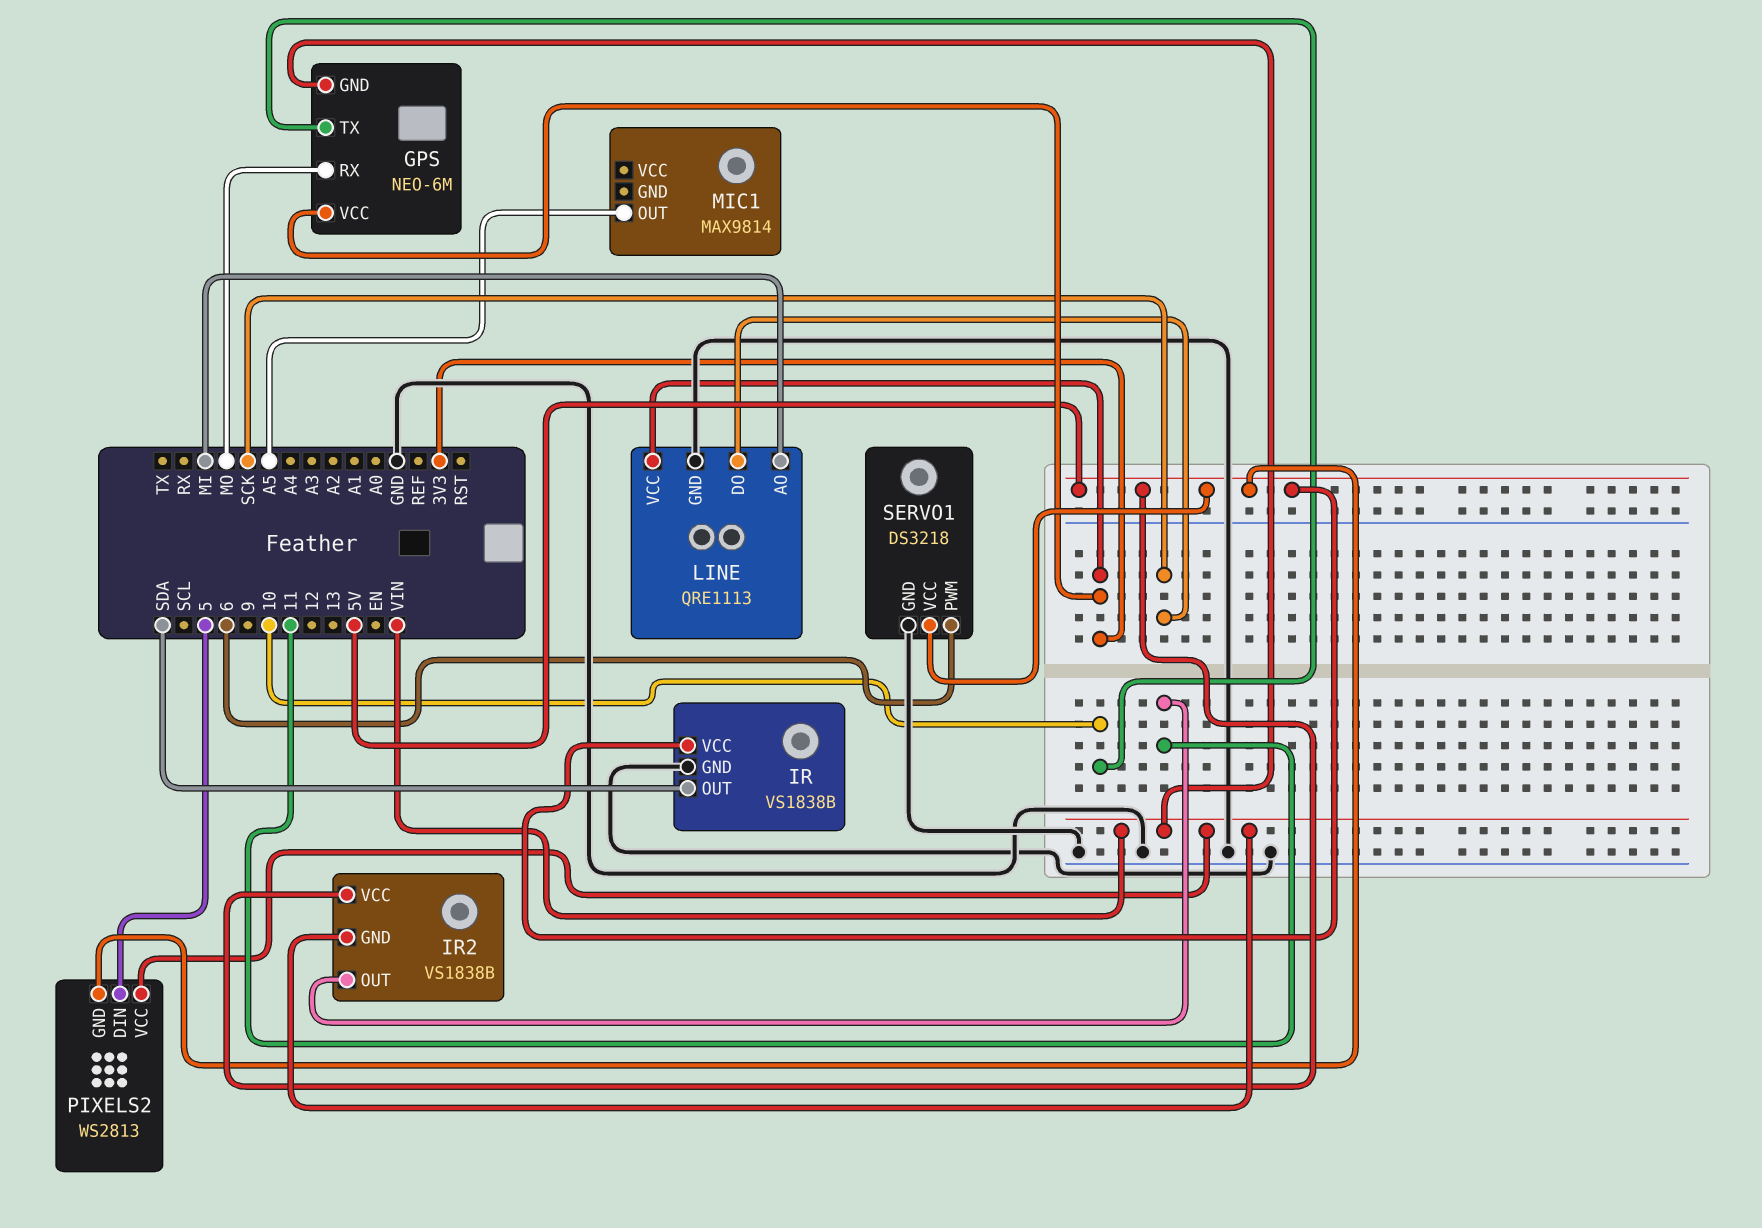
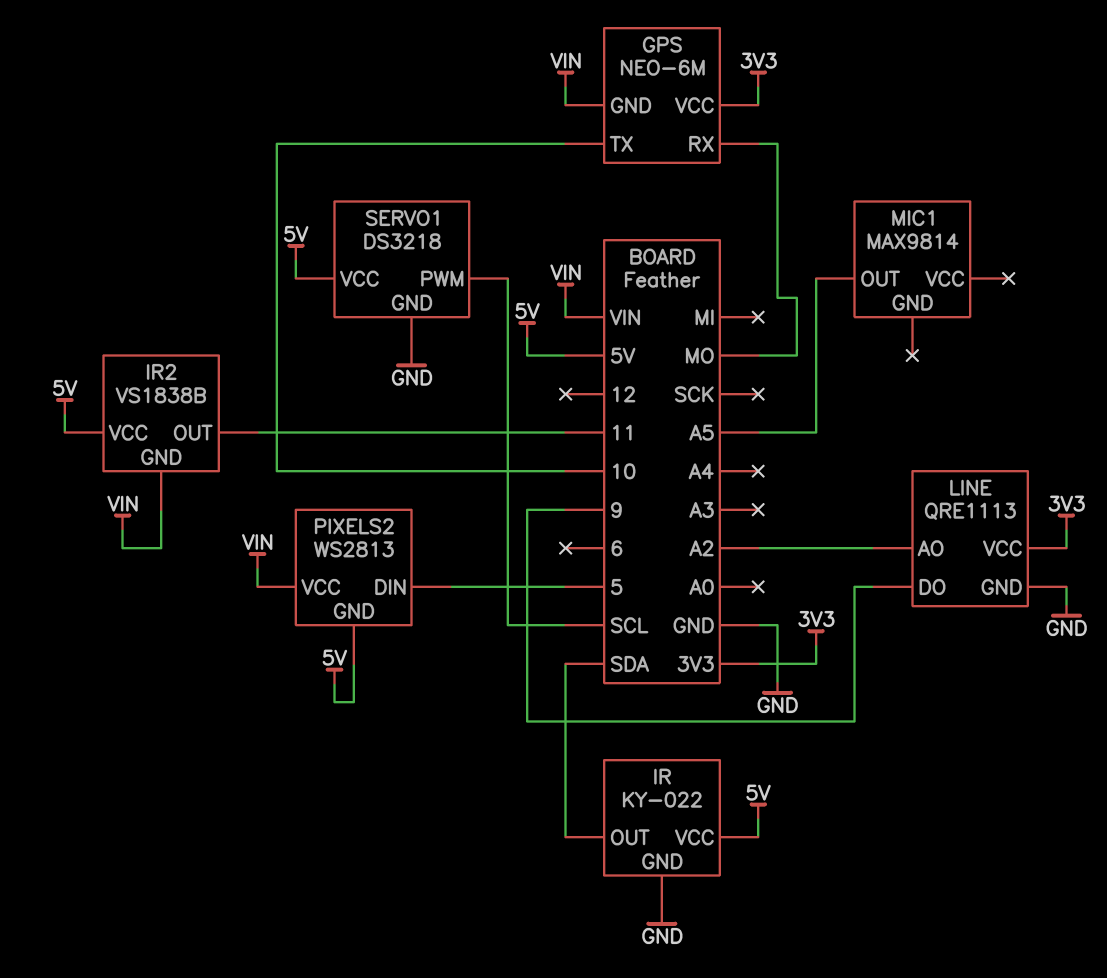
IR: VS1838B -> KY-022
LINE pin AO: MI -> A2
LINE pin DO: SCK -> 9
SERVO1 pin PWM: 6 -> SCL

